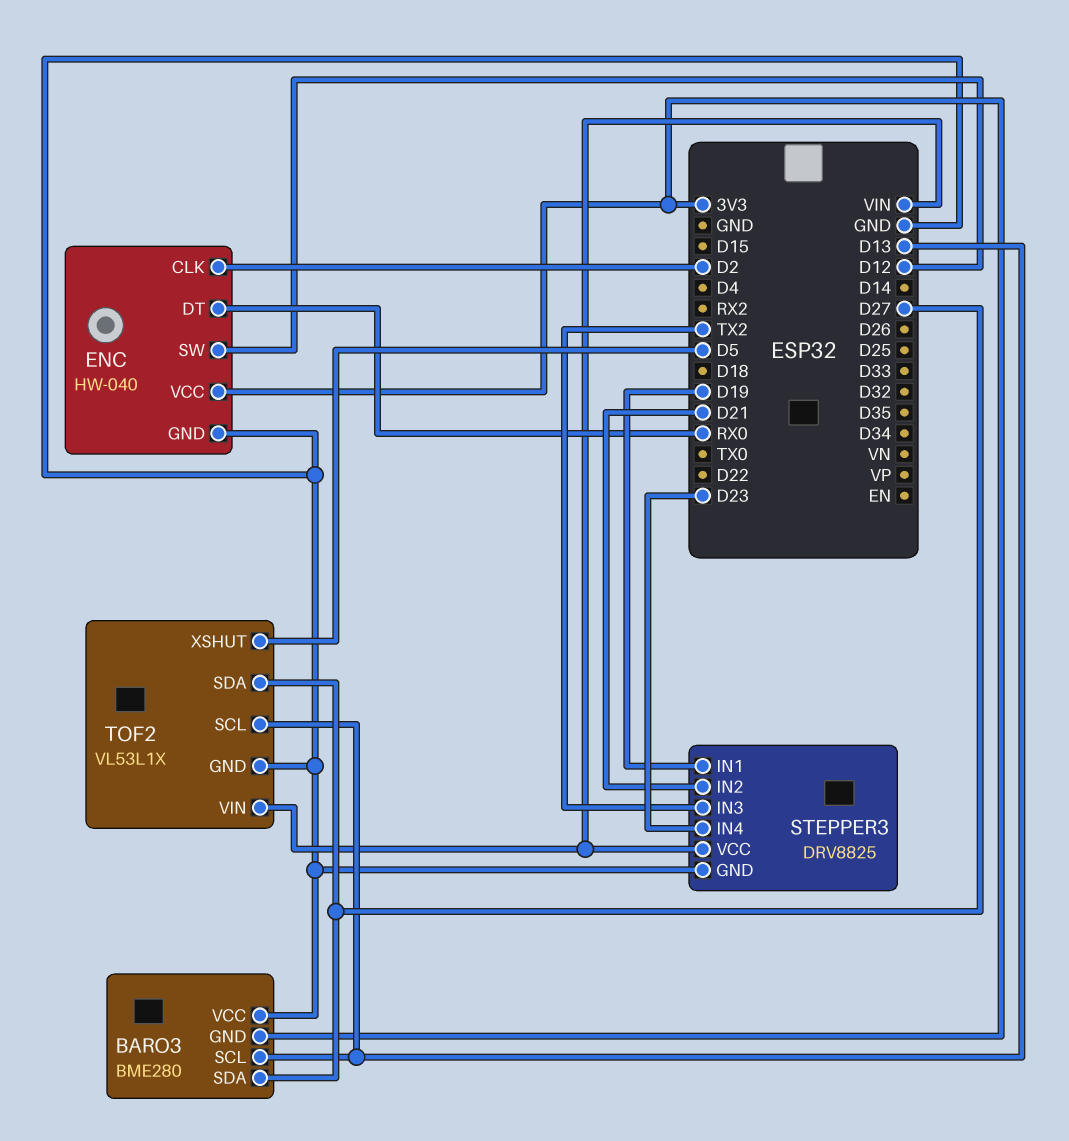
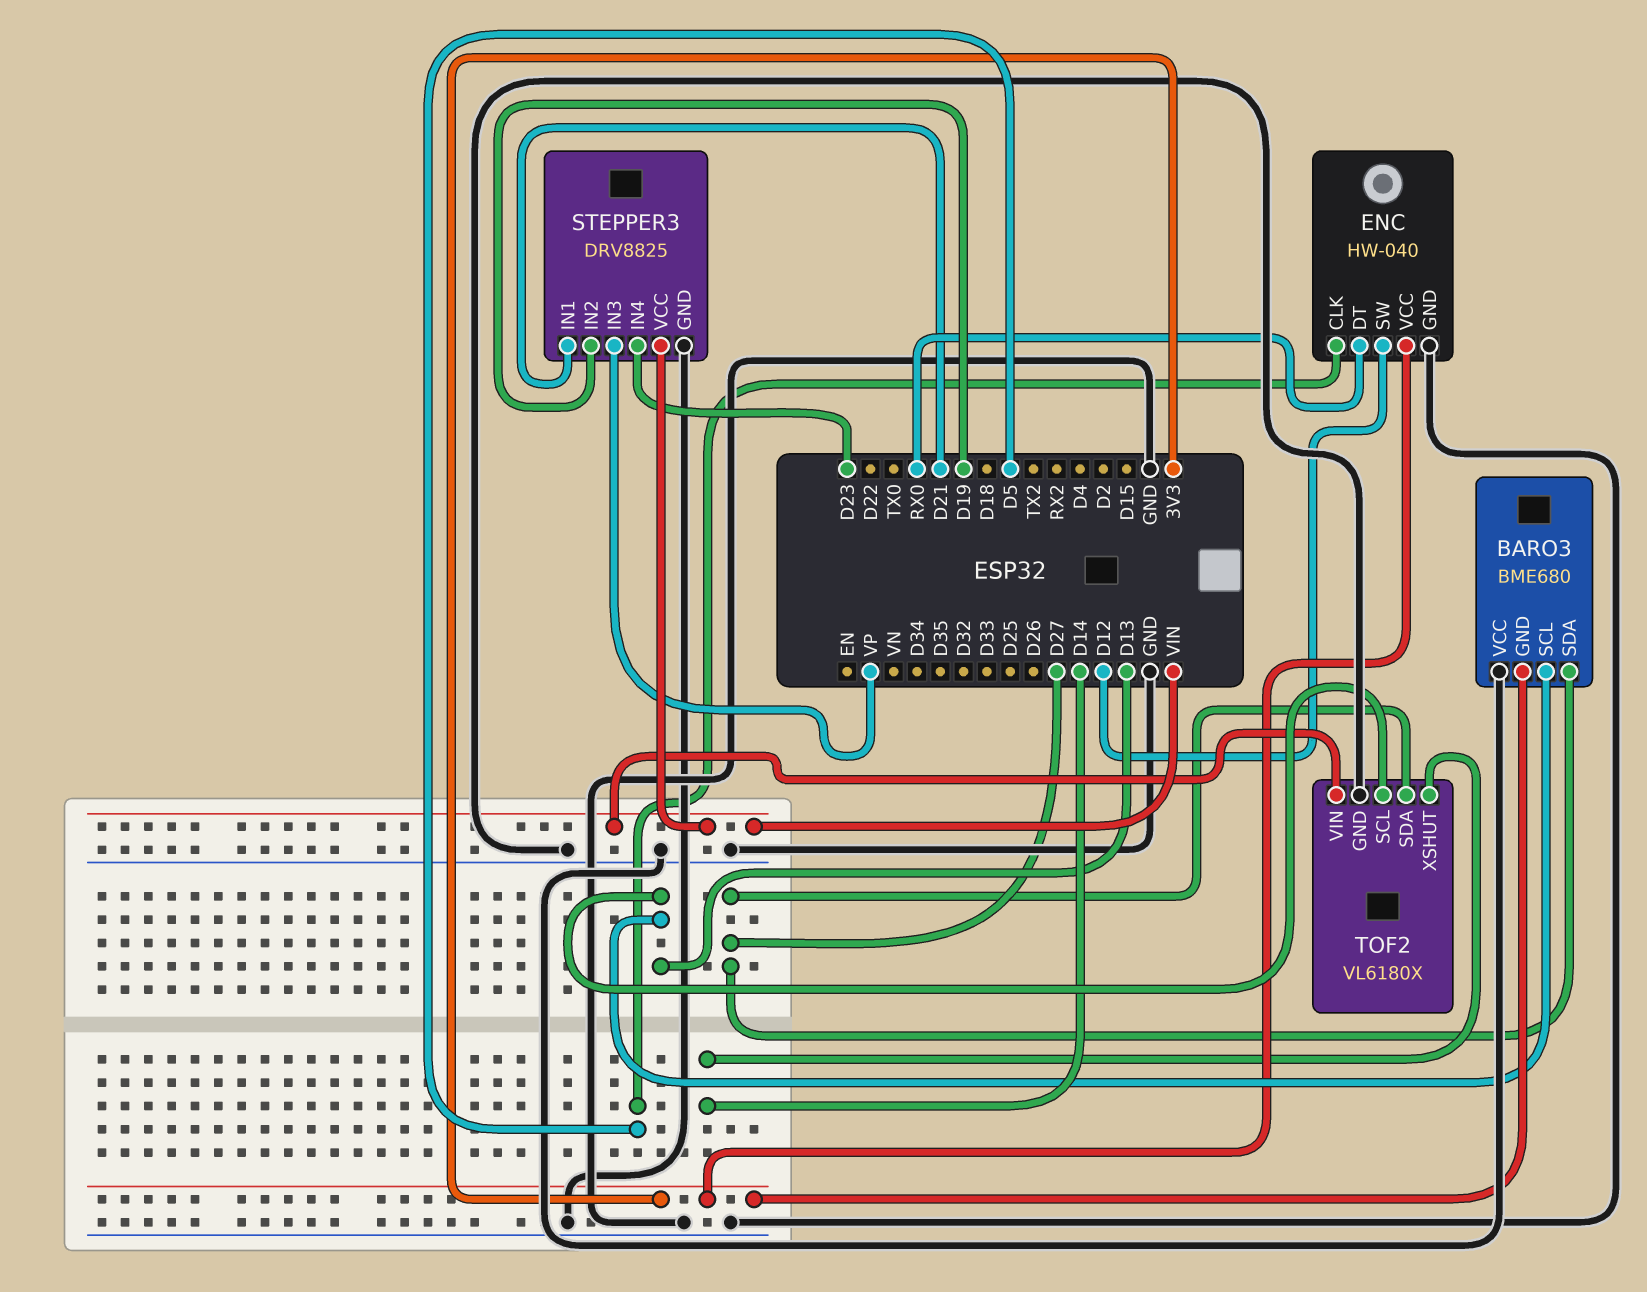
BARO3: BME280 -> BME680
ENC pin CLK: D2 -> D5
STEPPER3 pin IN1: D19 -> D21
STEPPER3 pin IN2: D21 -> D19
STEPPER3 pin IN3: TX2 -> VP
TOF2: VL53L1X -> VL6180X
TOF2 pin XSHUT: D5 -> D14

